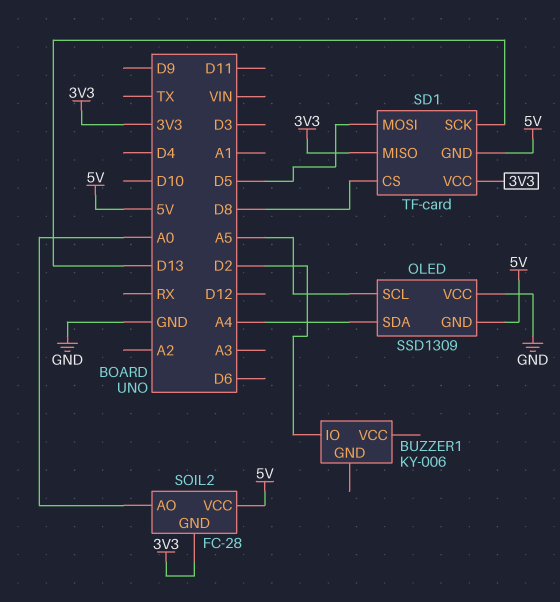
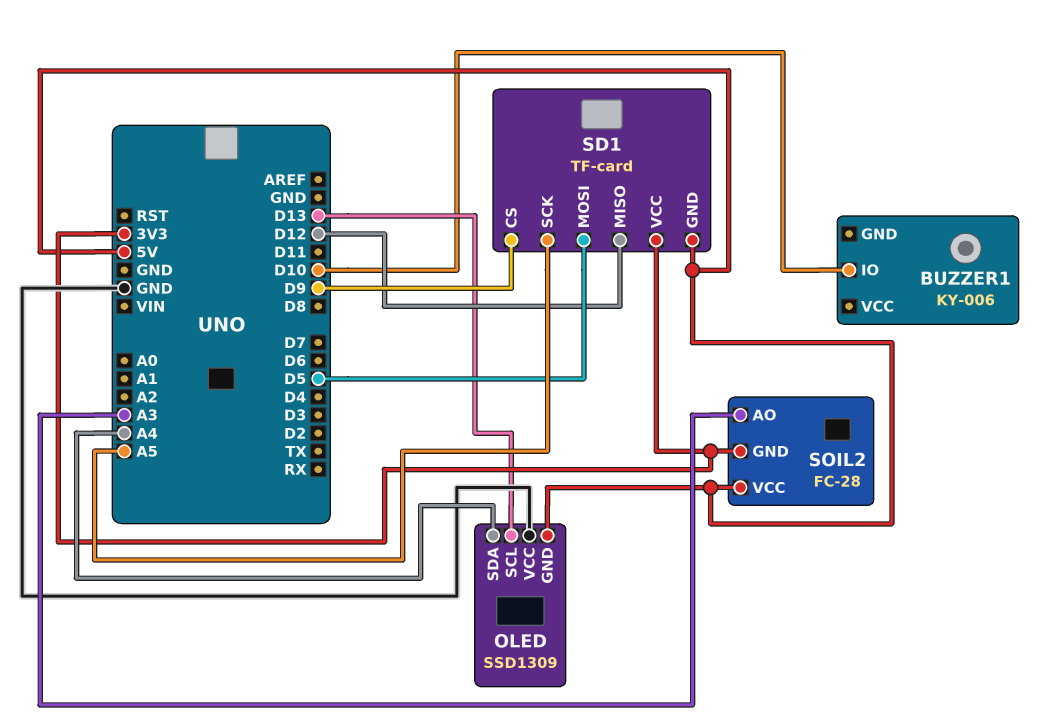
BUZZER1 pin IO: D2 -> D10
OLED pin SCL: A5 -> D13
SD1 pin CS: D8 -> D9
SD1 pin MISO: 3V3 -> D12
SD1 pin SCK: D13 -> A5
SOIL2 pin AO: A0 -> A3

